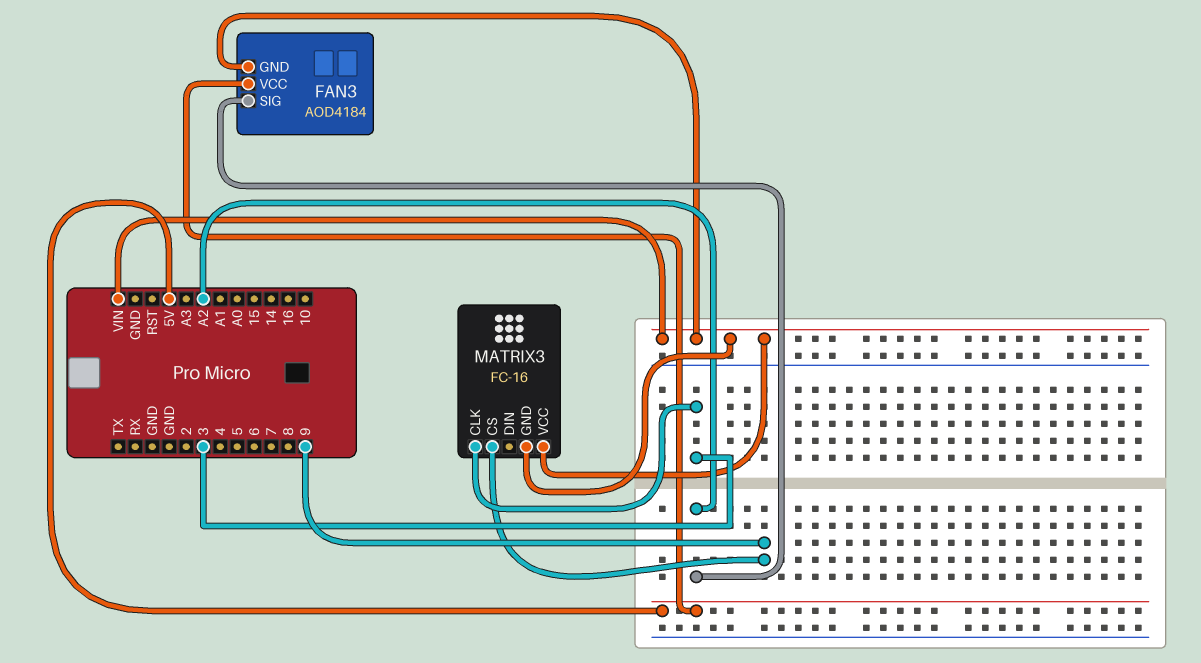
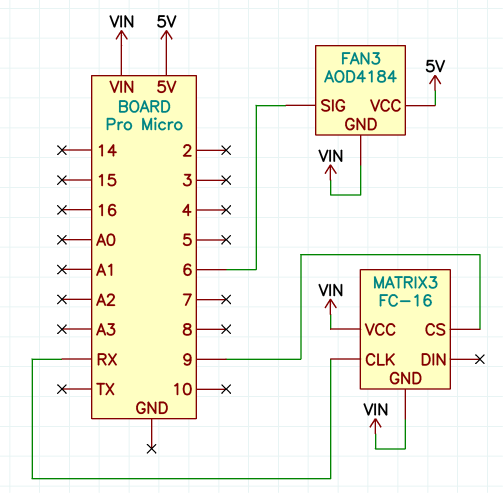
FAN3 pin SIG: A2 -> 6
MATRIX3 pin CLK: 3 -> RX

